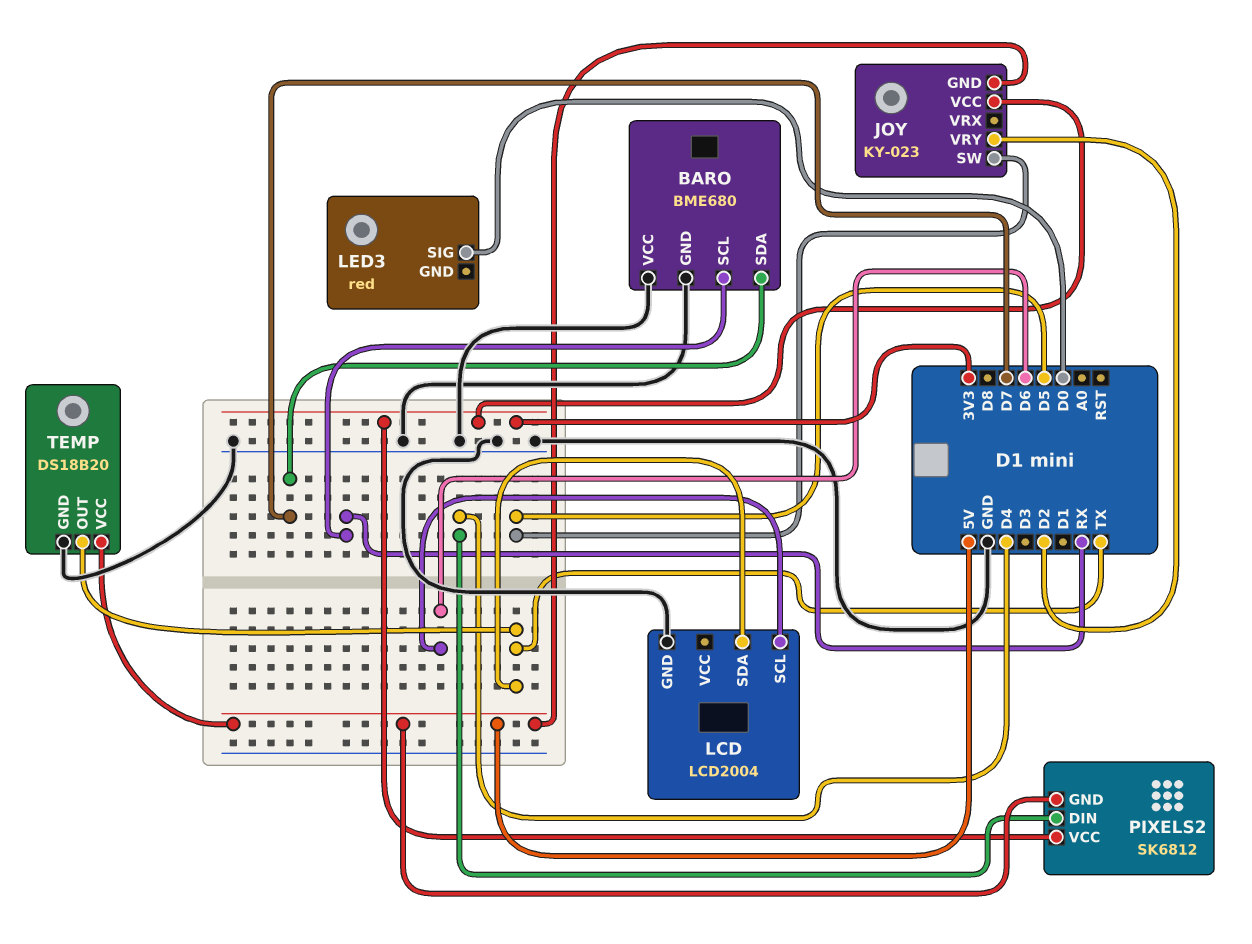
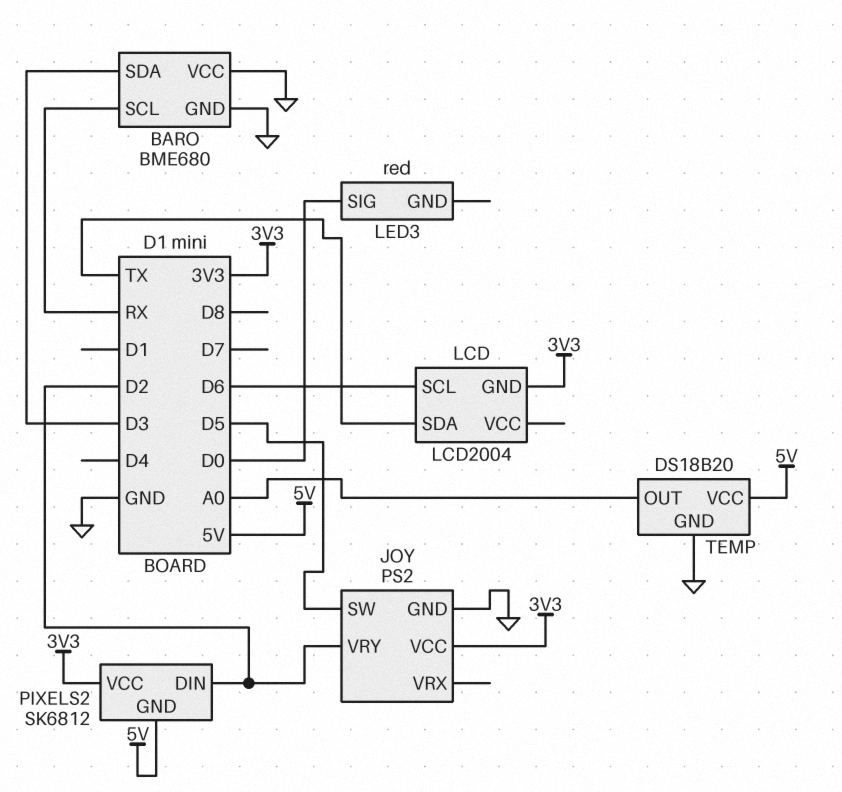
BARO pin SDA: D7 -> D3
JOY: KY-023 -> PS2
JOY pin GND: 5V -> GND
LCD pin GND: GND -> 3V3
PIXELS2 pin DIN: D4 -> D2
TEMP pin OUT: TX -> A0

